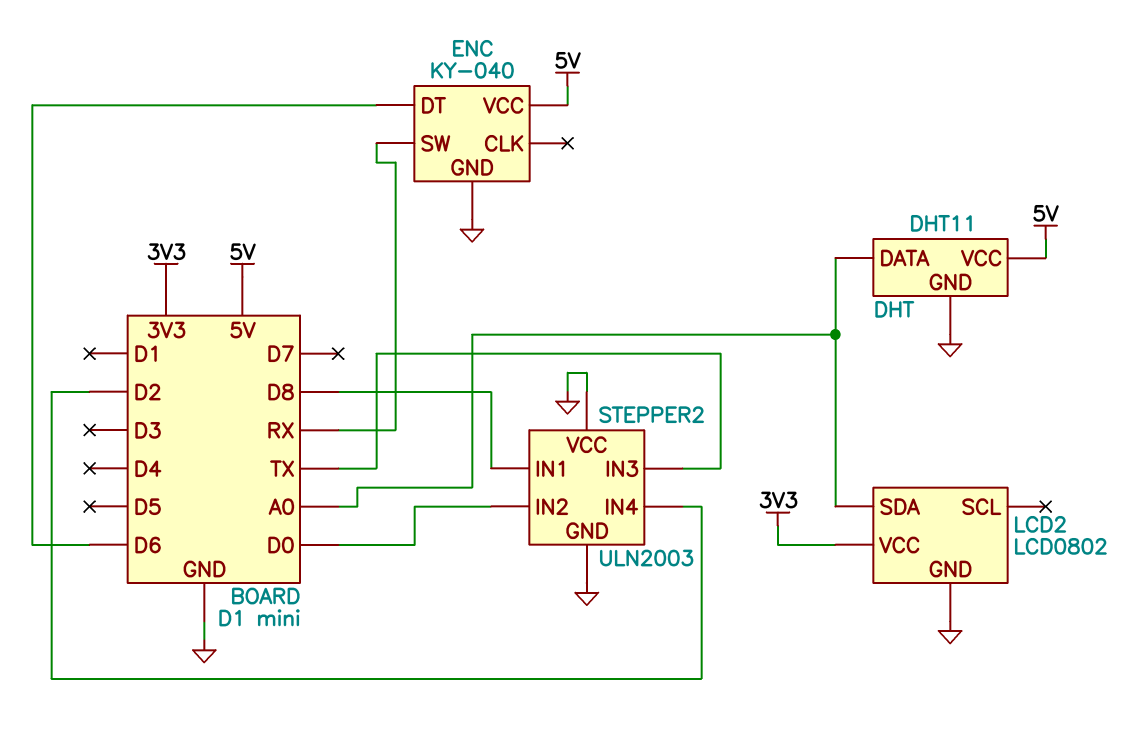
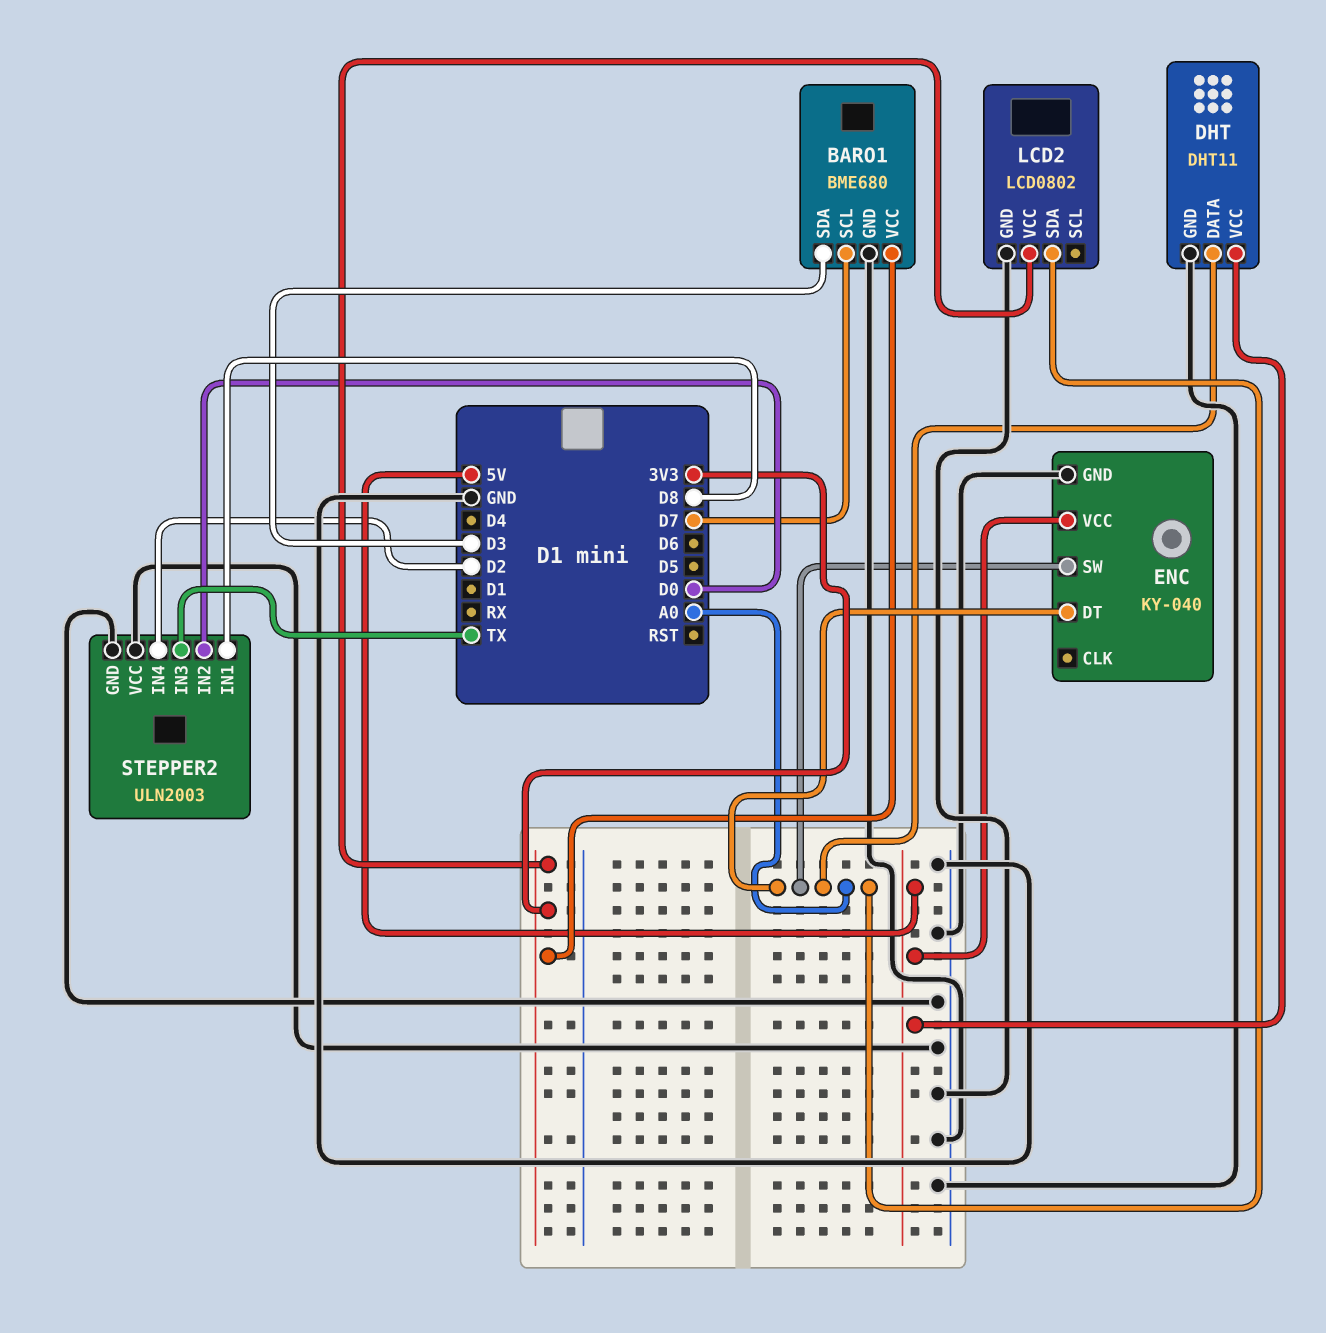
BARO1: none -> BME680
BARO1 pin GND: none -> GND
BARO1 pin SCL: none -> D7
BARO1 pin SDA: none -> D3
BARO1 pin VCC: none -> 3V3
ENC pin DT: D6 -> A0
ENC pin SW: RX -> A0

